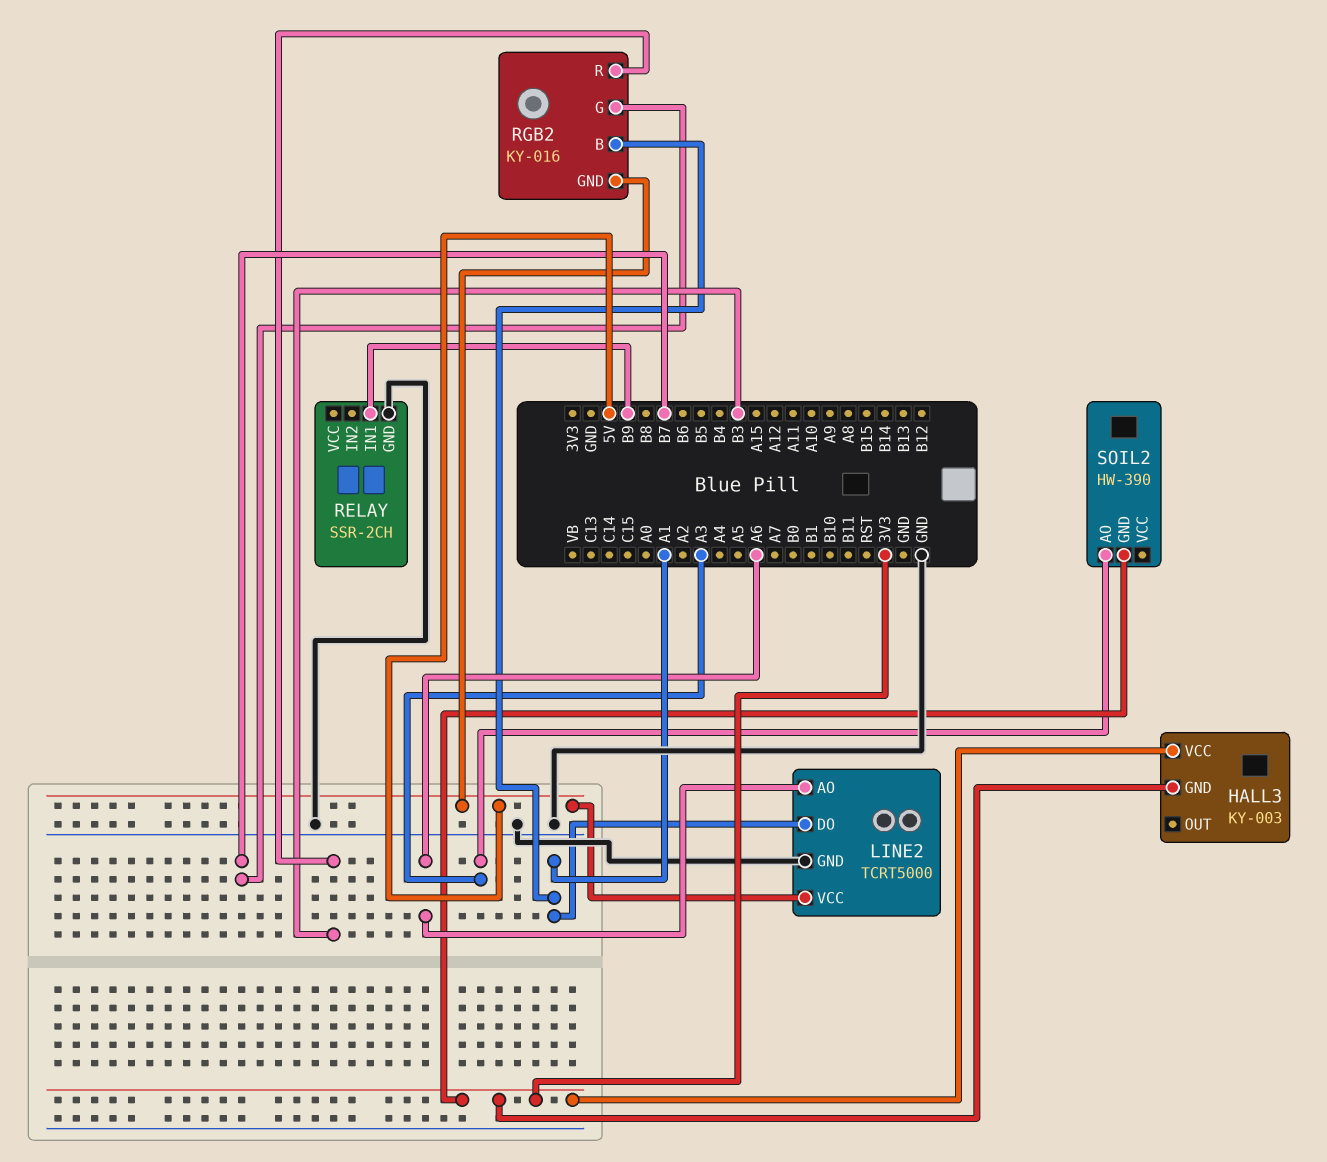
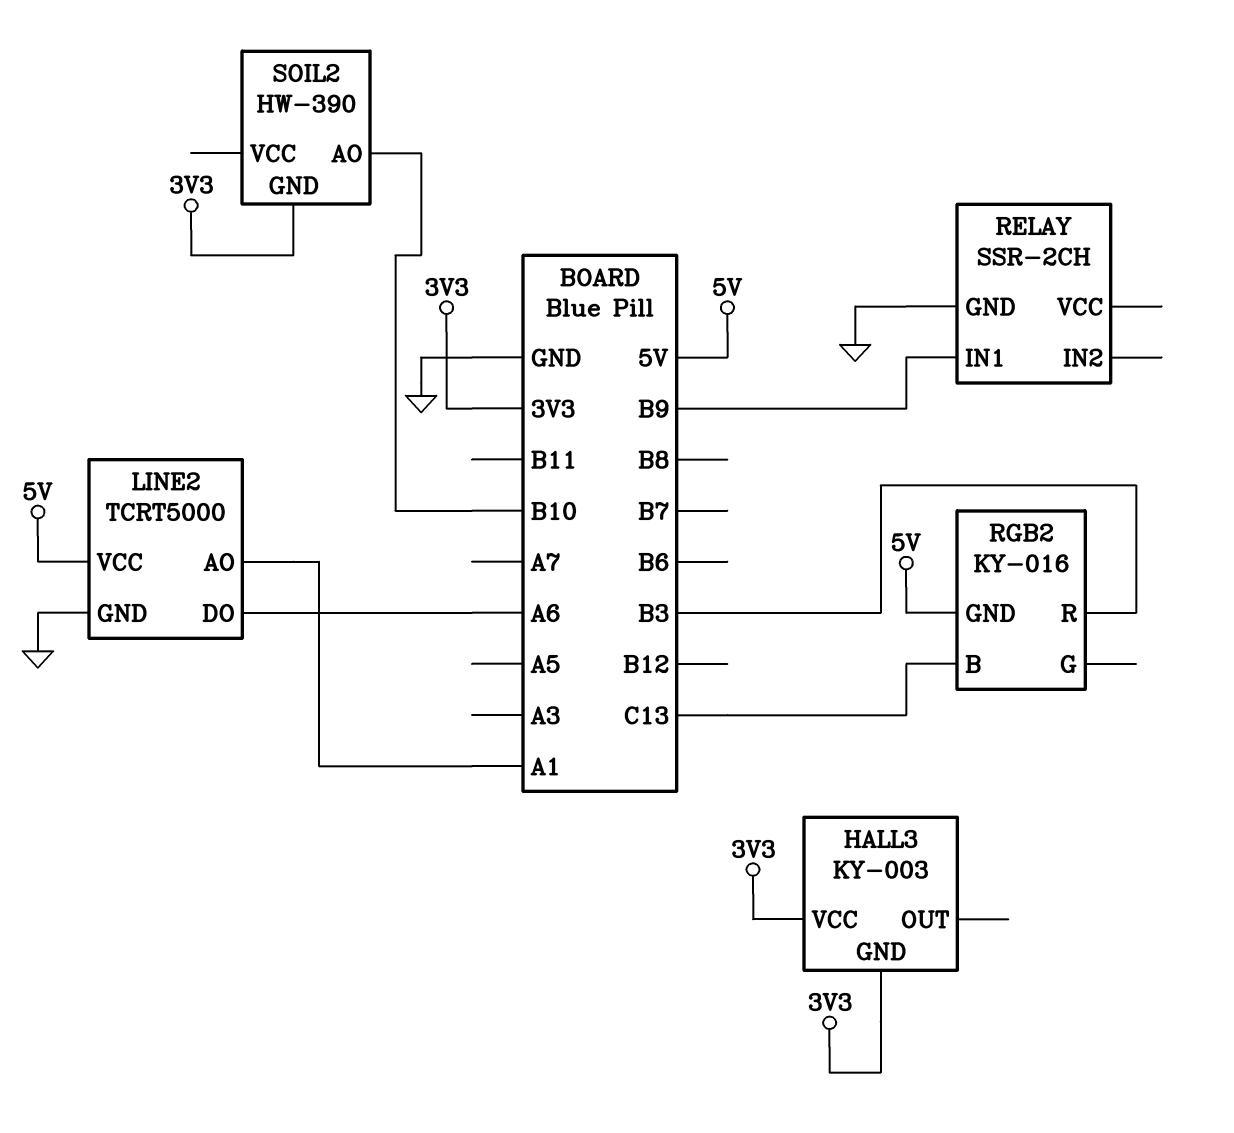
LINE2 pin AO: A6 -> A1
LINE2 pin DO: A1 -> A6
RGB2 pin B: A1 -> C13
RGB2 pin G: B7 -> none
SOIL2 pin AO: A3 -> B10

